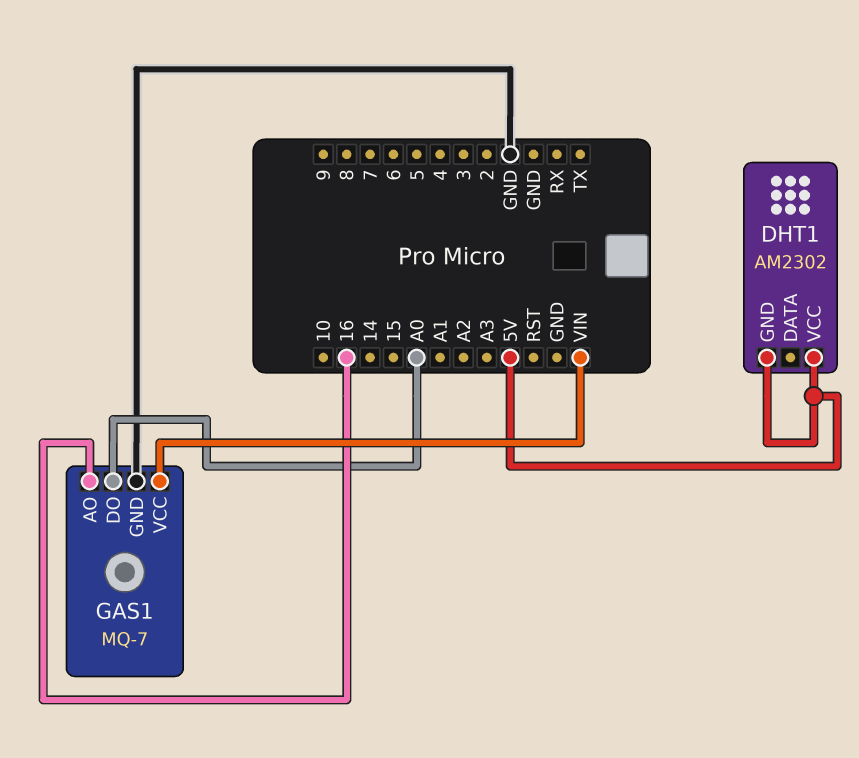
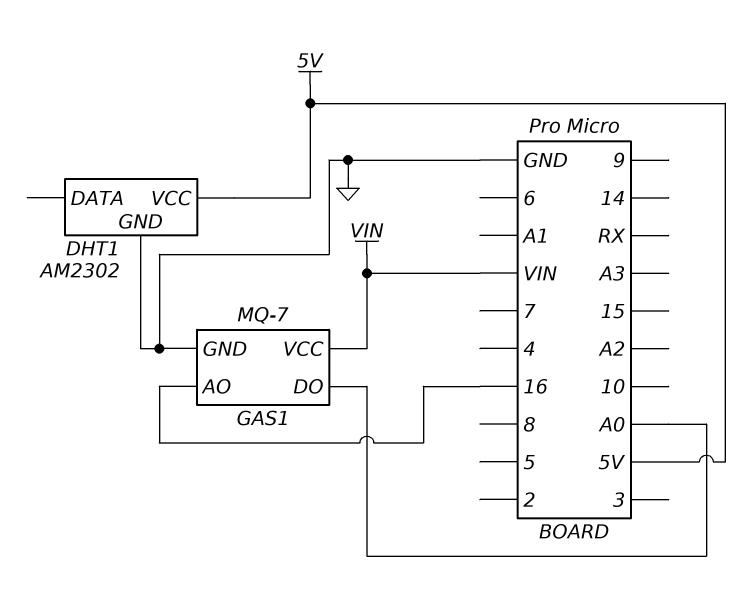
DHT1 pin GND: 5V -> GND

